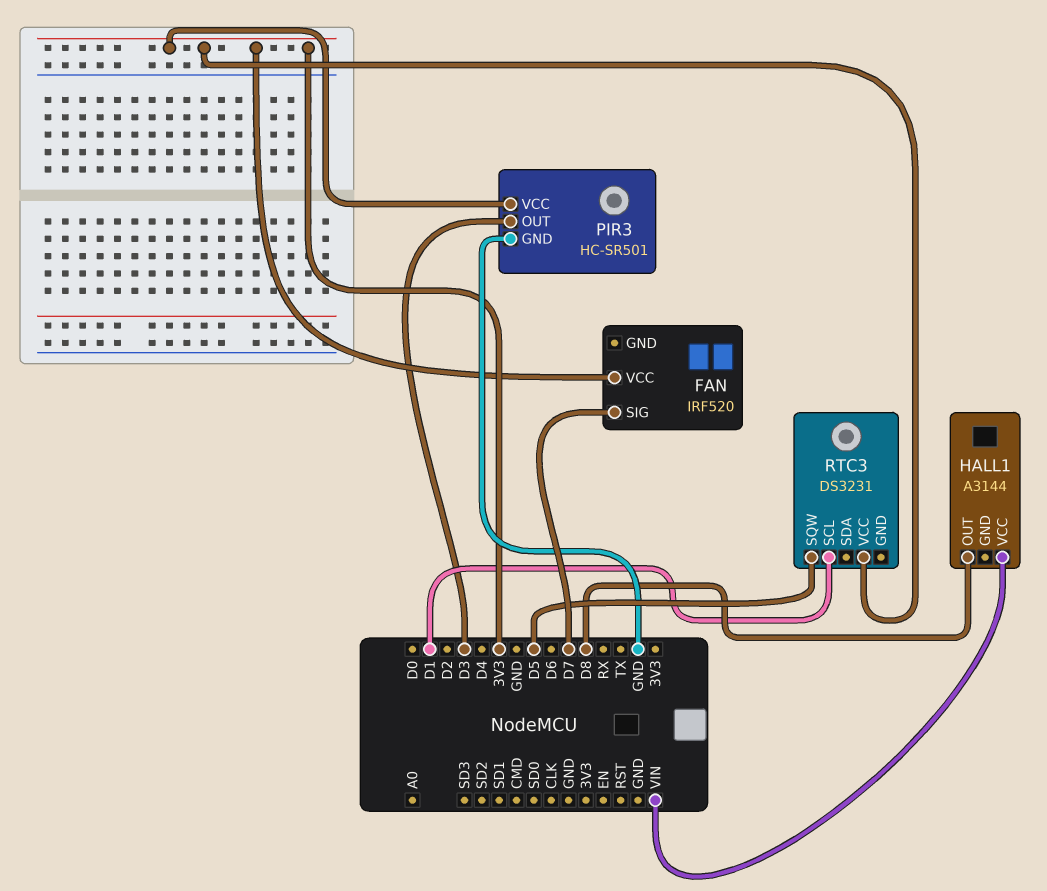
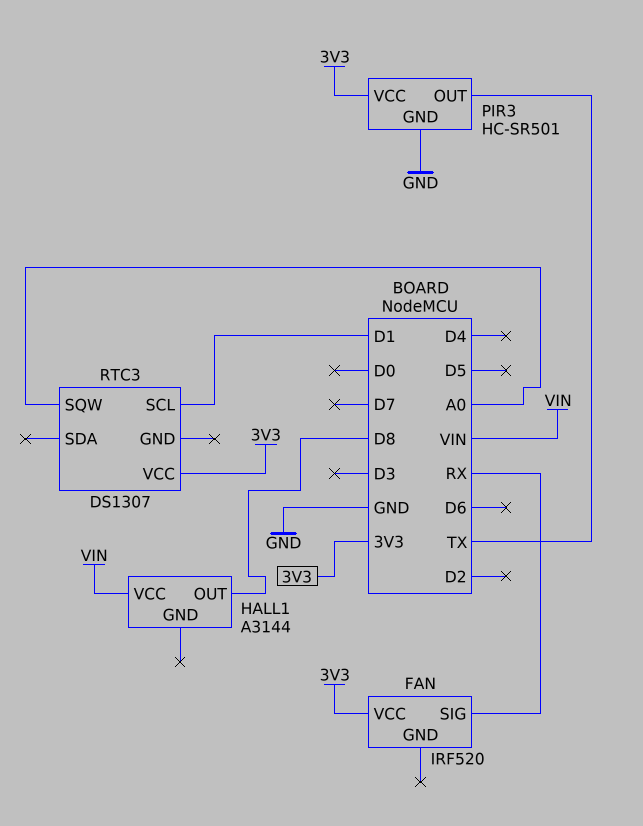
FAN pin SIG: D7 -> RX
PIR3 pin OUT: D3 -> TX
RTC3: DS3231 -> DS1307
RTC3 pin SQW: D5 -> A0

